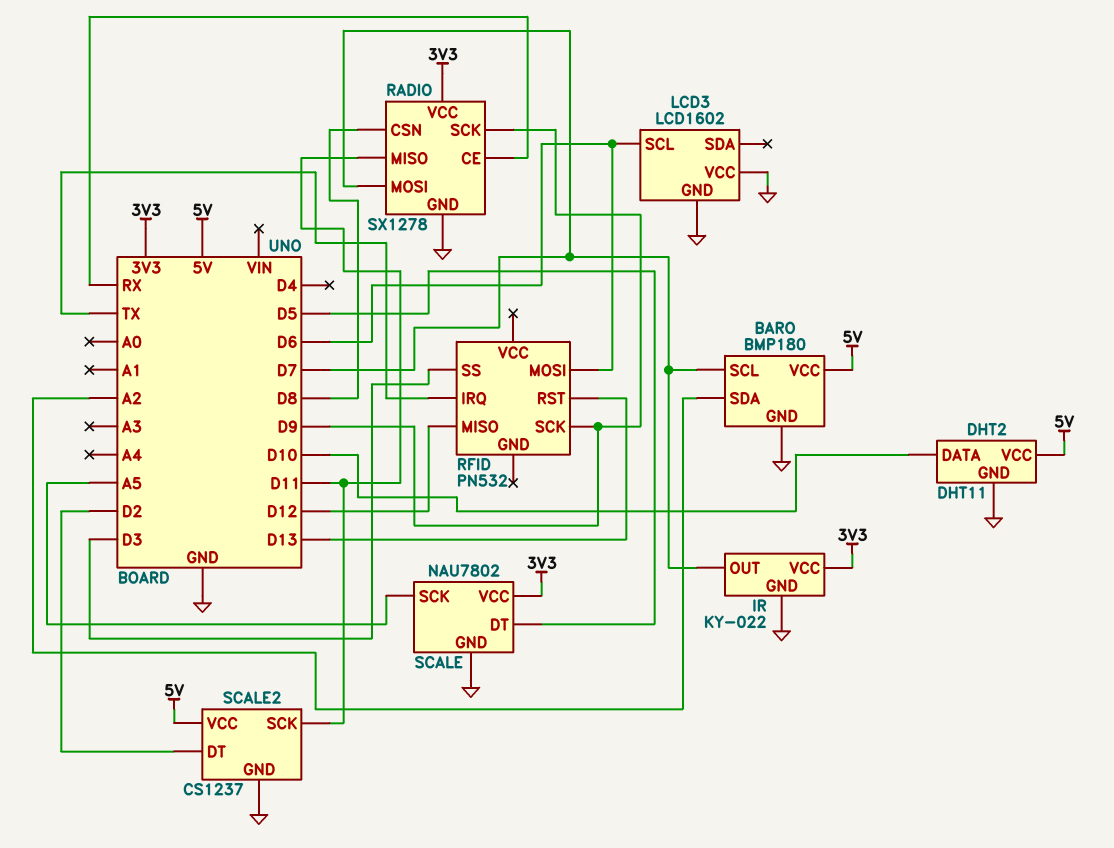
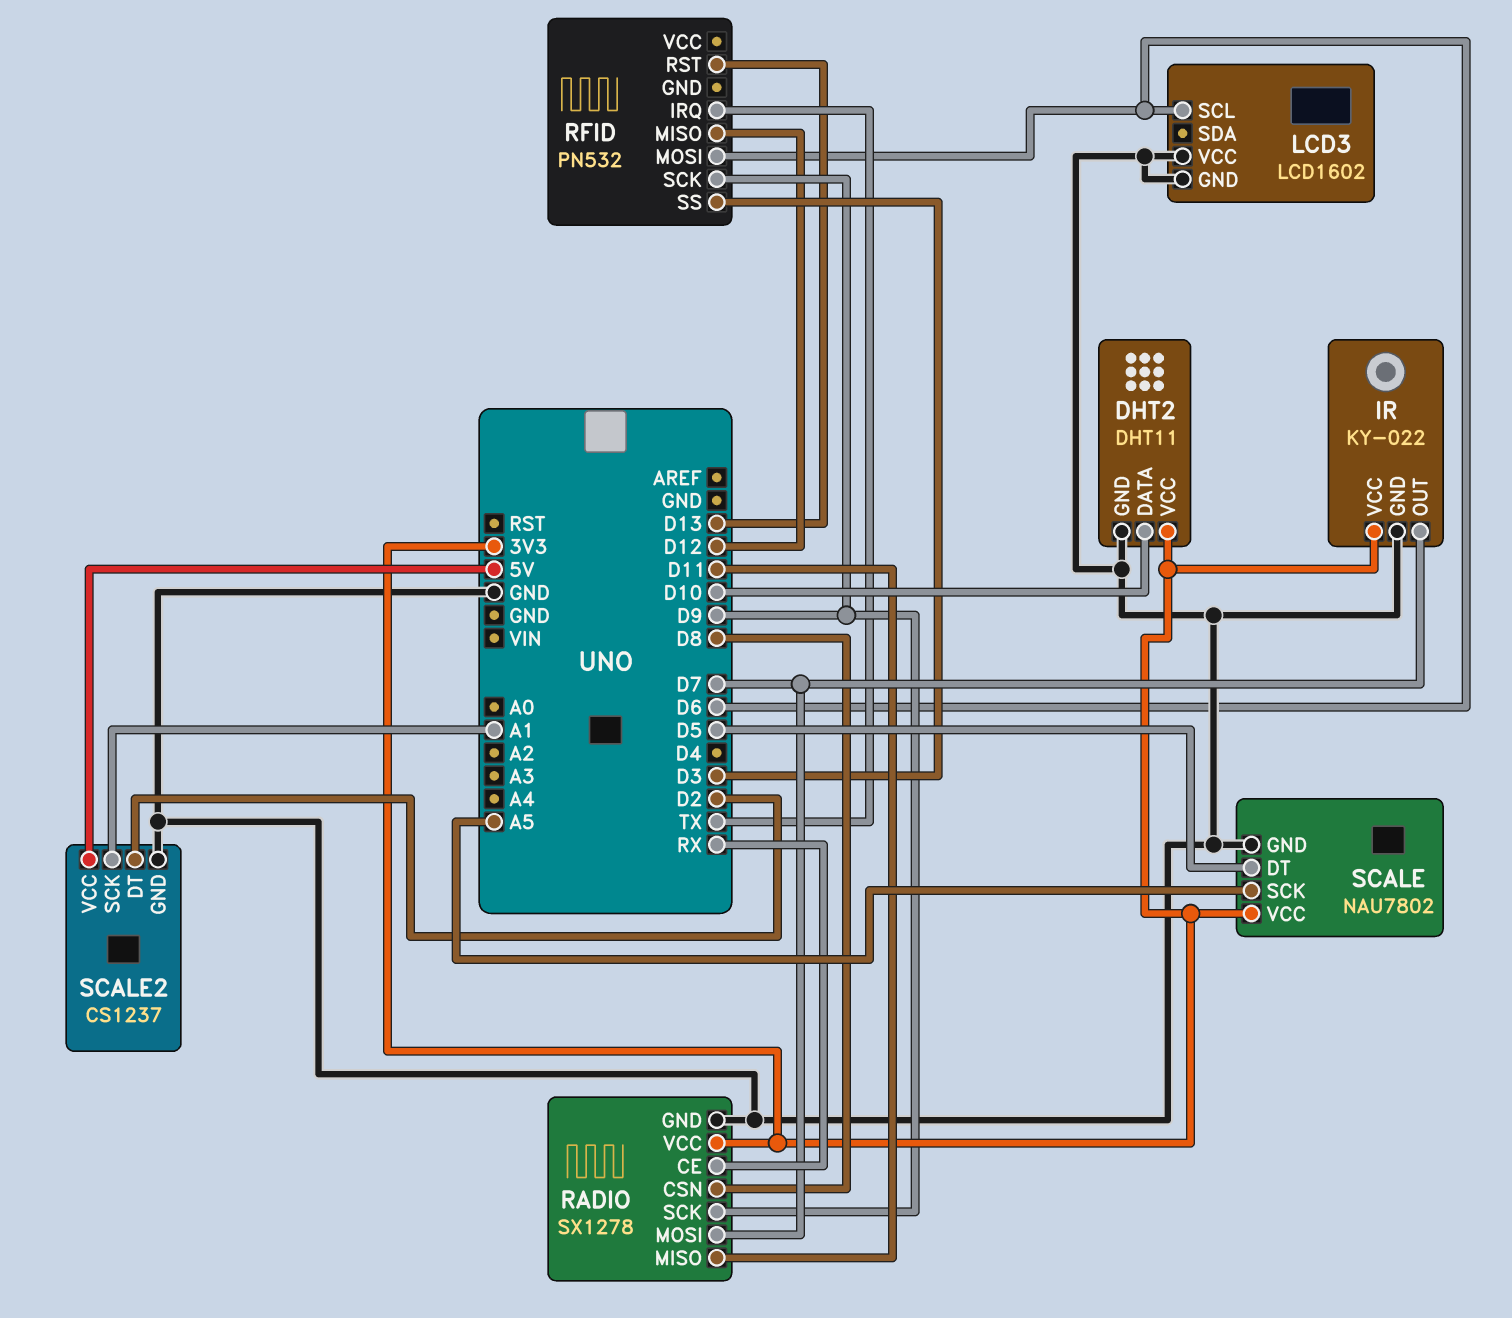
BARO: BMP180 -> none
BARO pin GND: GND -> none
BARO pin SCL: D7 -> none
BARO pin SDA: A2 -> none
BARO pin VCC: 5V -> none
DHT2 pin VCC: 5V -> 3V3
SCALE2 pin SCK: D11 -> A1

